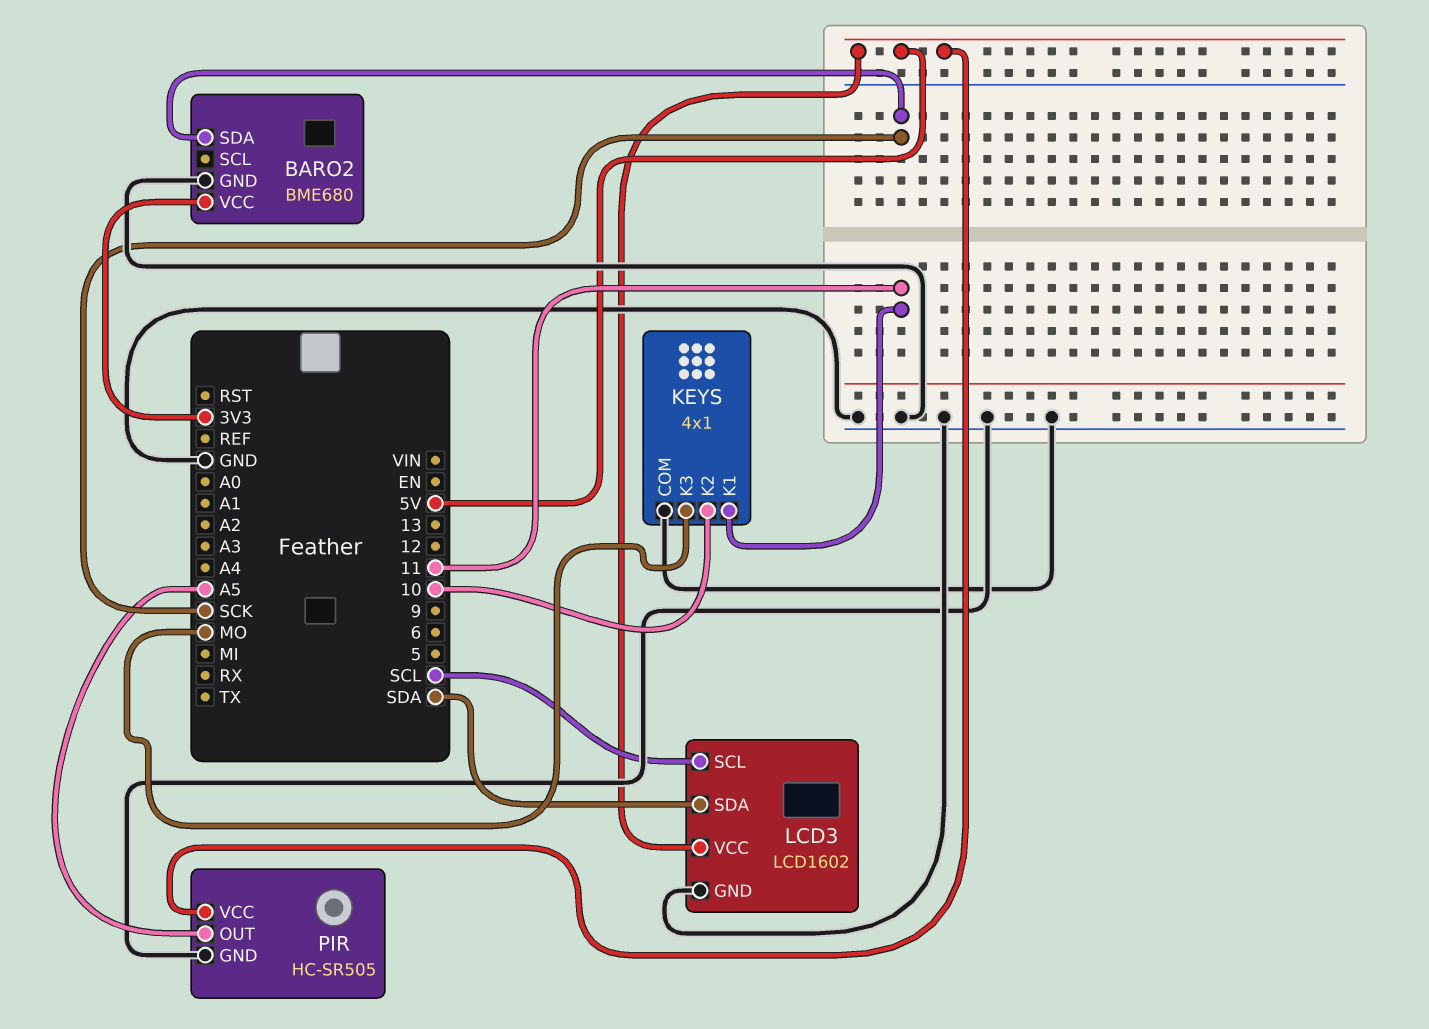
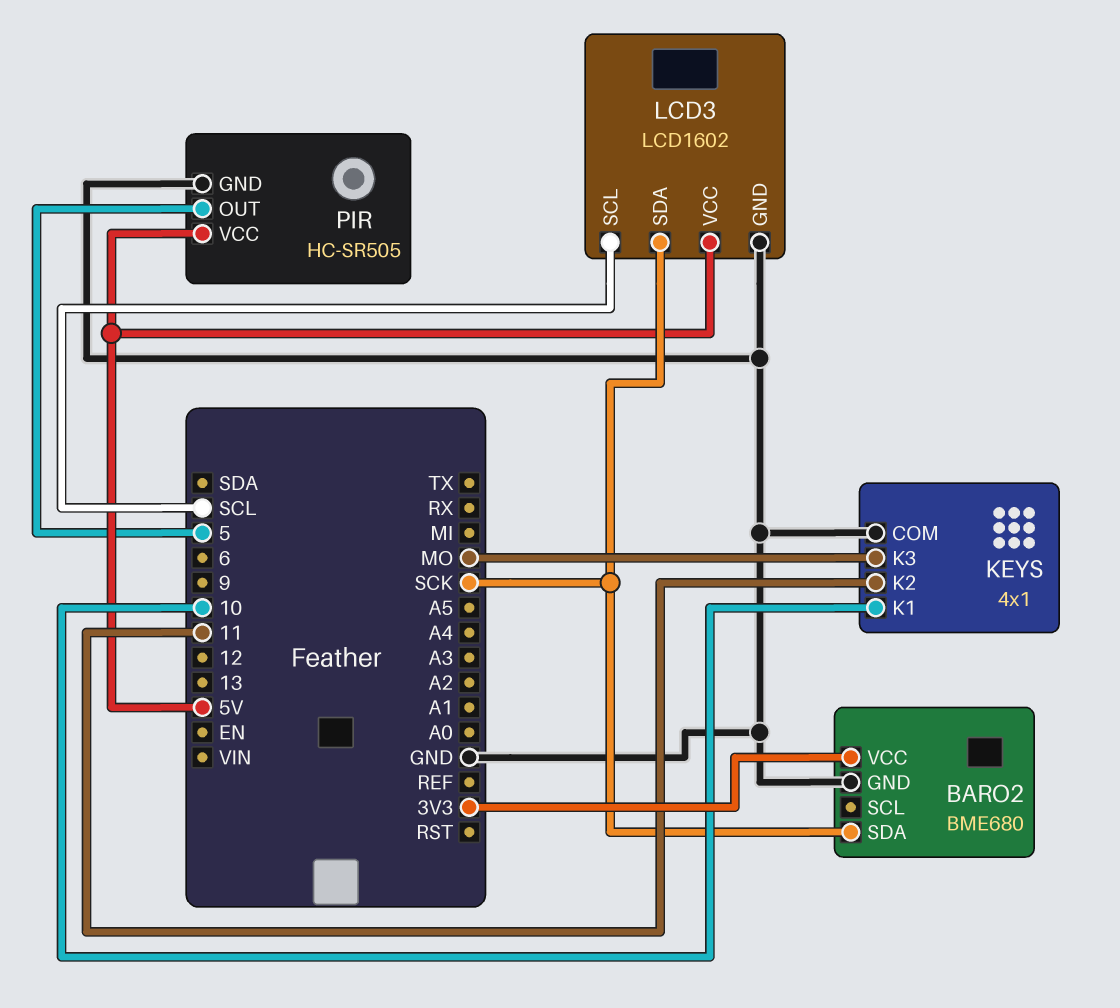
KEYS pin K1: 11 -> 10
KEYS pin K2: 10 -> 11
LCD3 pin SDA: SDA -> SCK
PIR pin OUT: A5 -> 5

